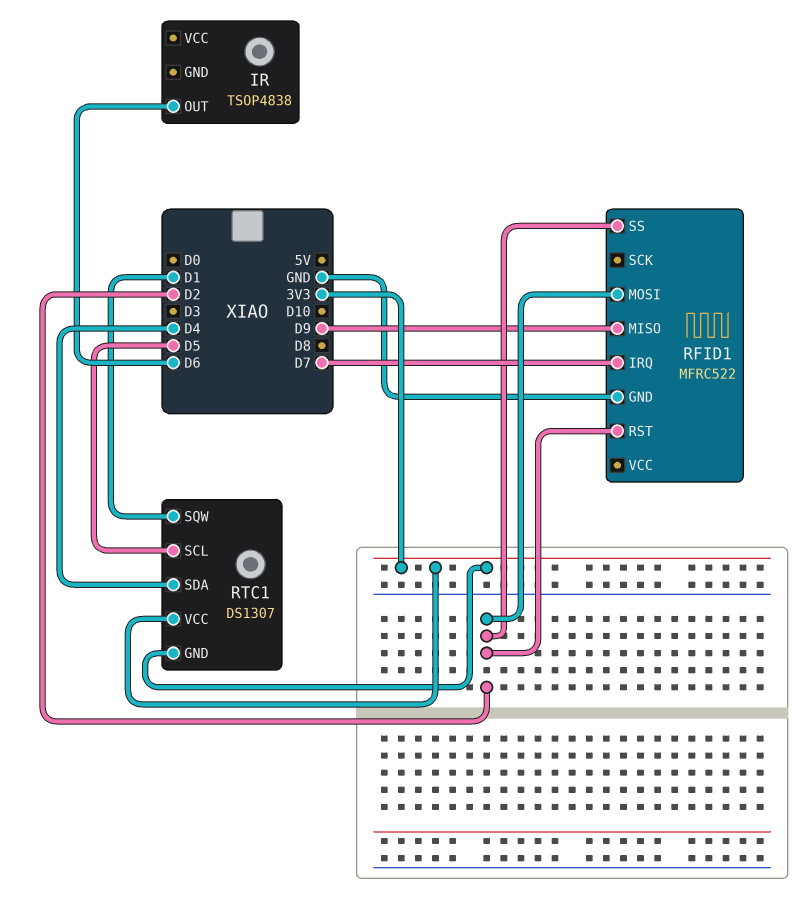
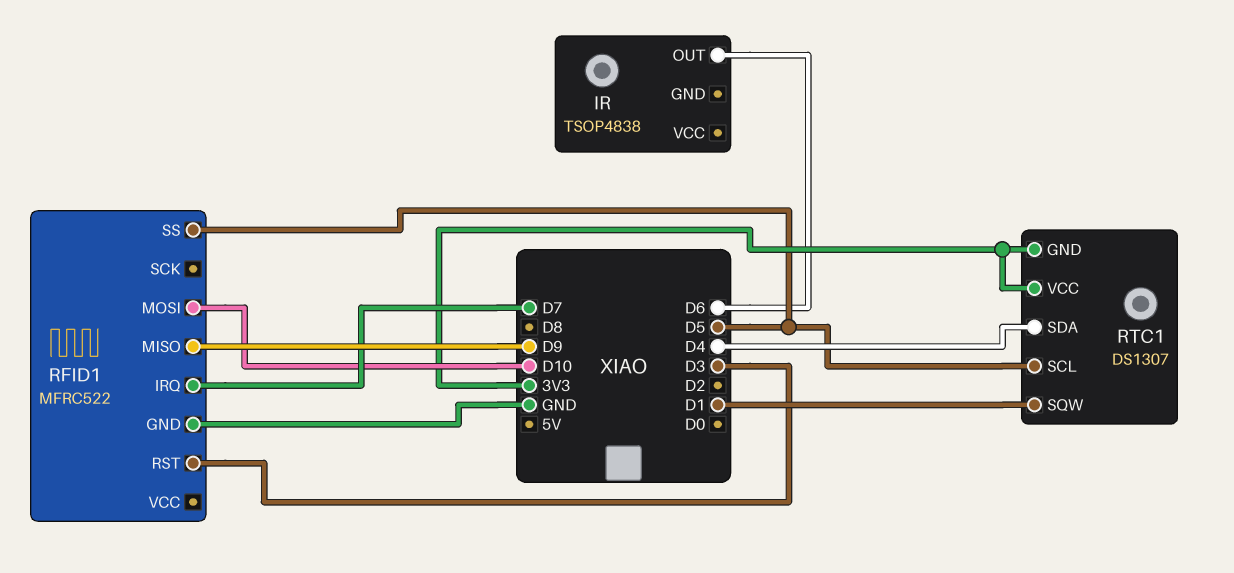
RFID1 pin MOSI: D2 -> D10
RFID1 pin RST: D2 -> D3
RFID1 pin SS: D2 -> D5

